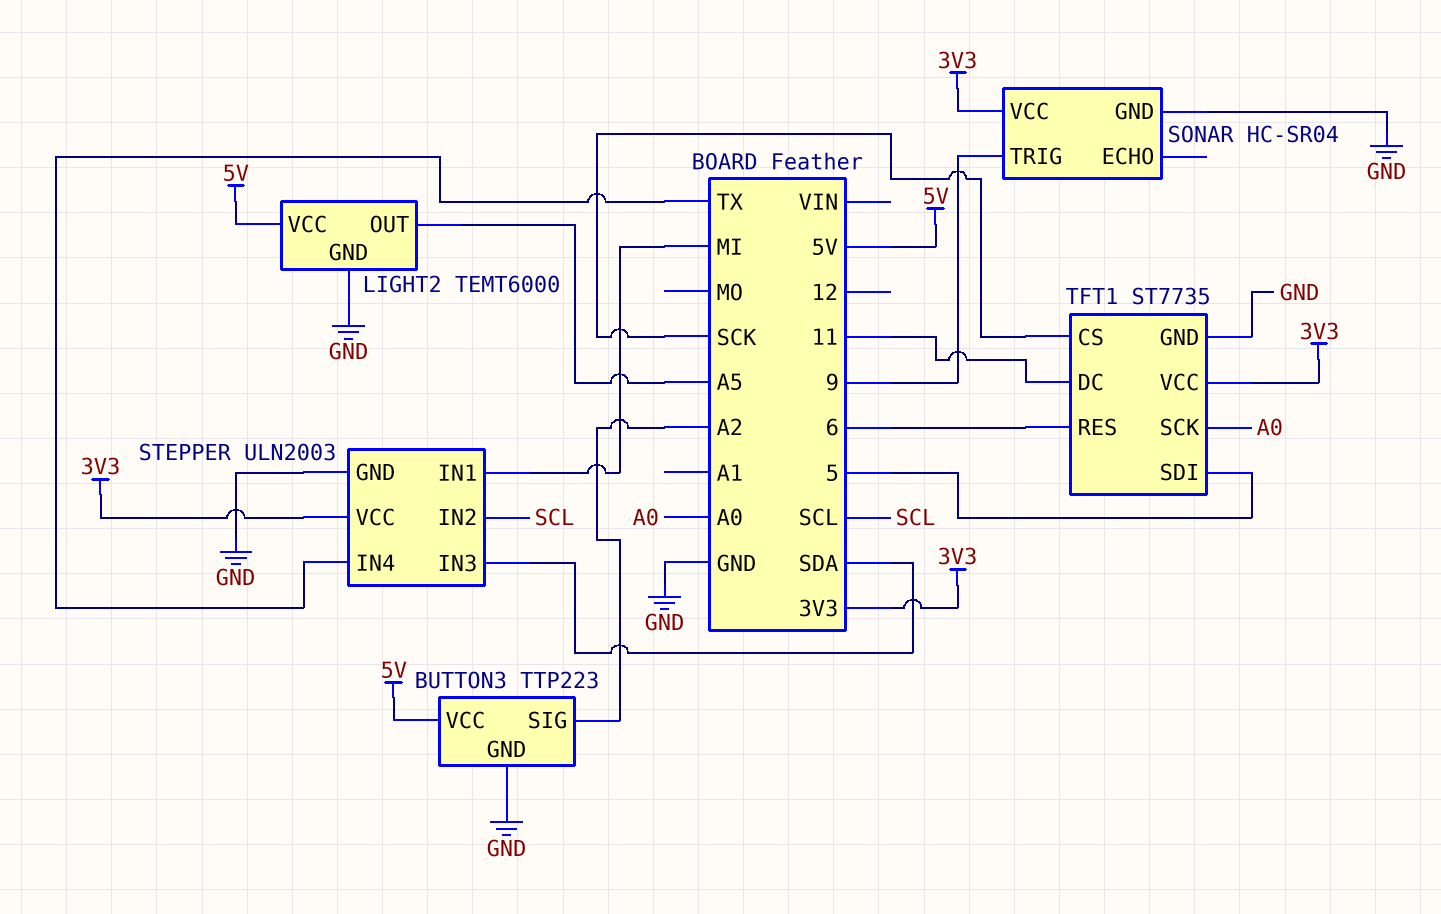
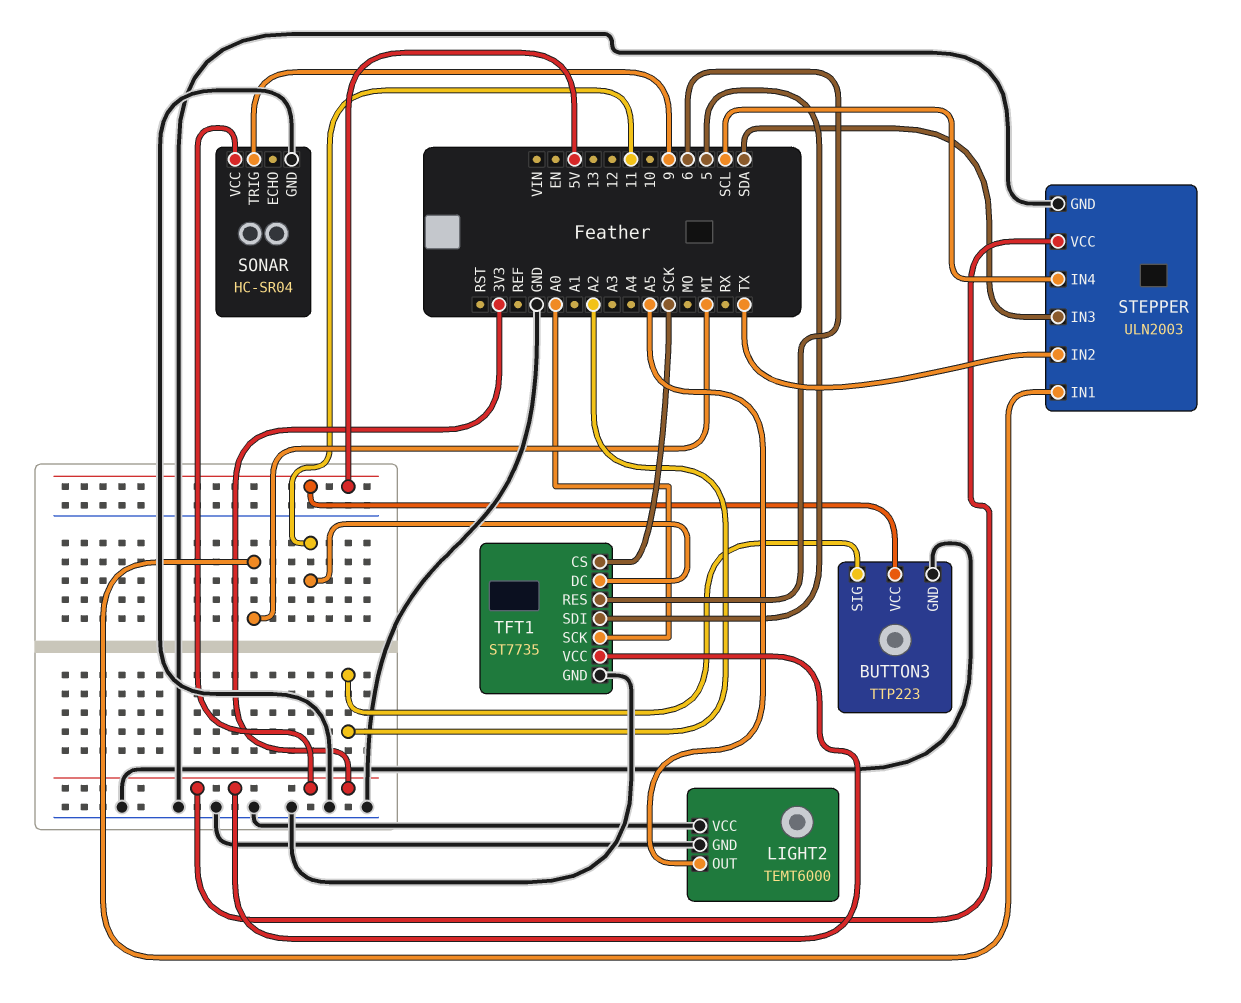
LIGHT2 pin VCC: 5V -> GND
STEPPER pin IN2: SCL -> TX
STEPPER pin IN4: TX -> SCL

